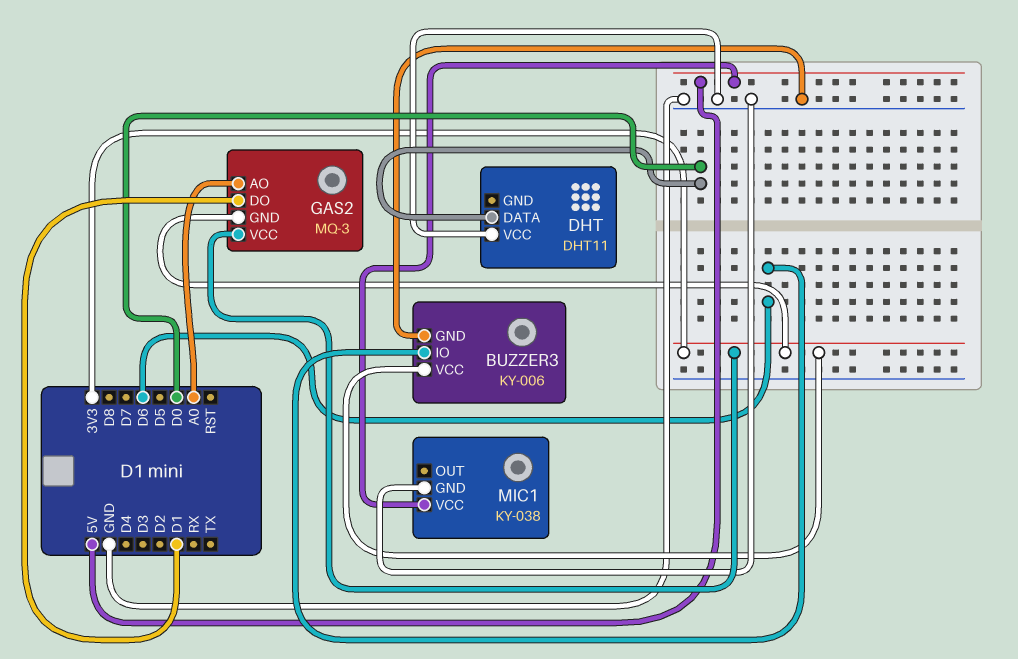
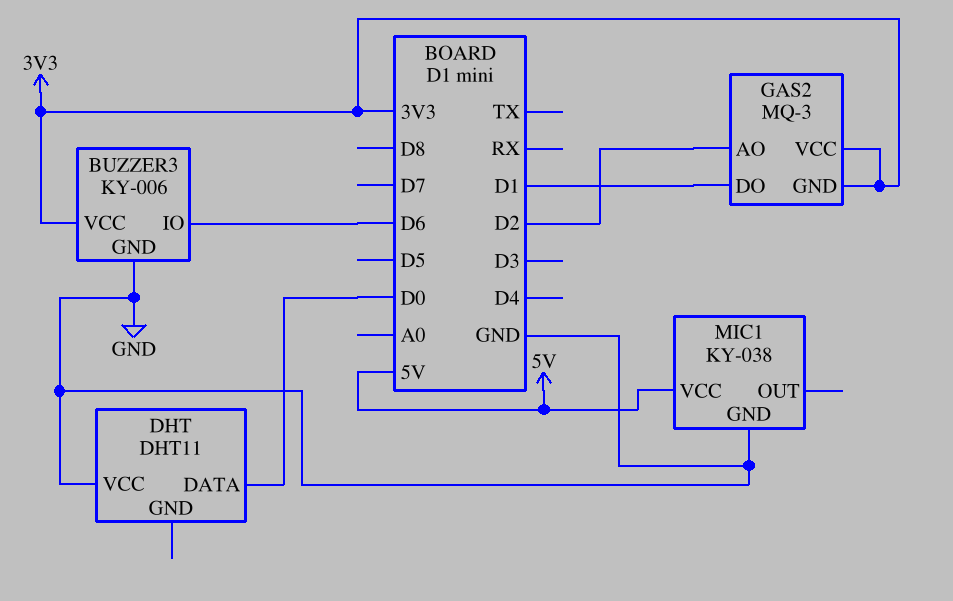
GAS2 pin AO: A0 -> D2

